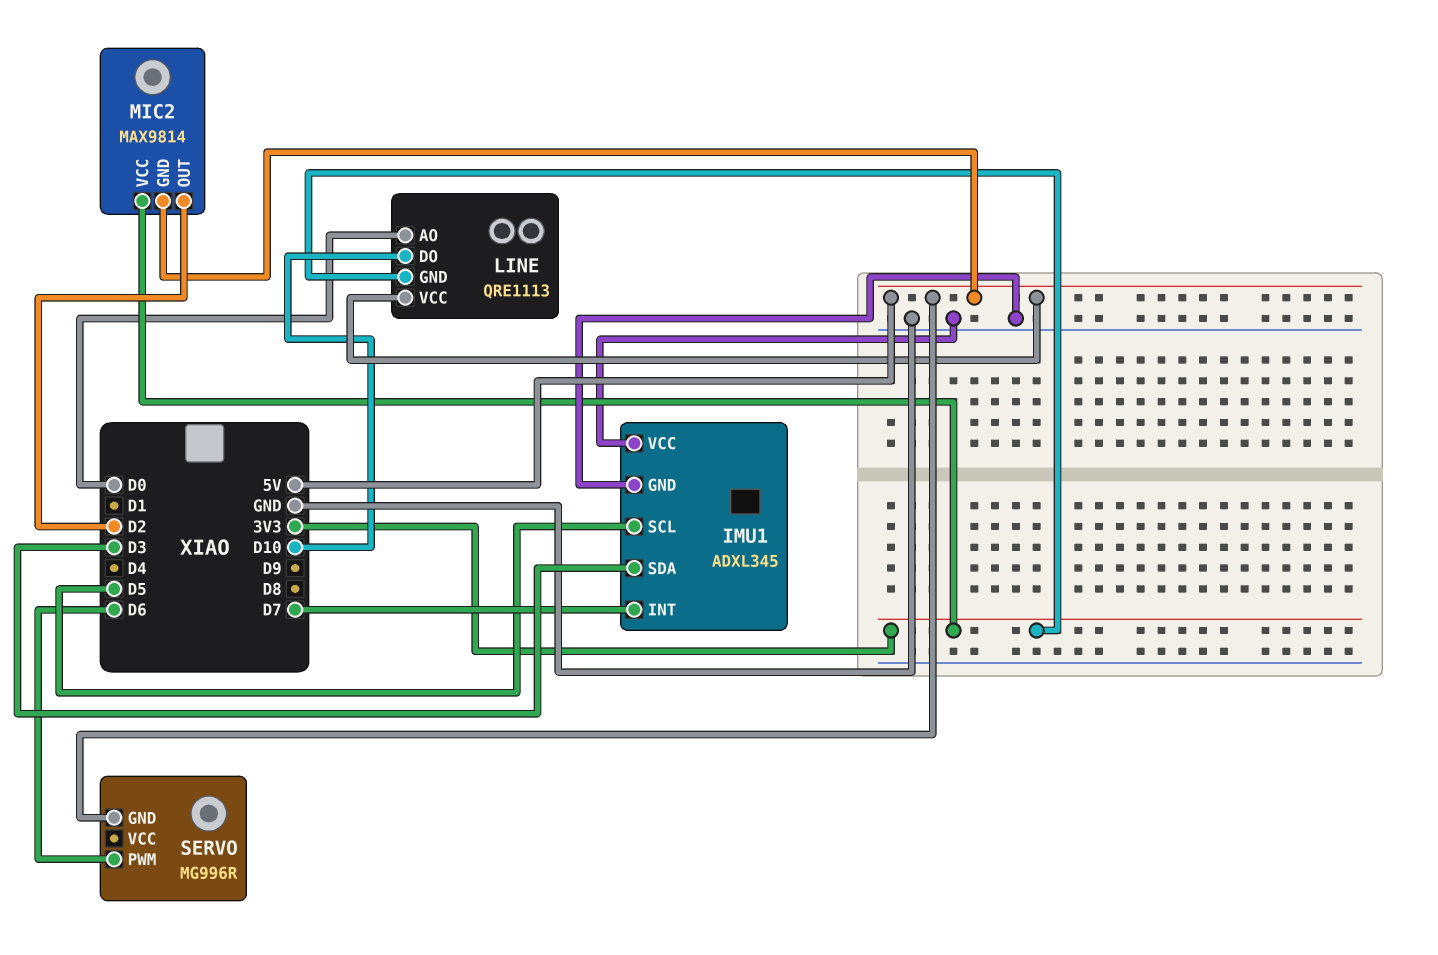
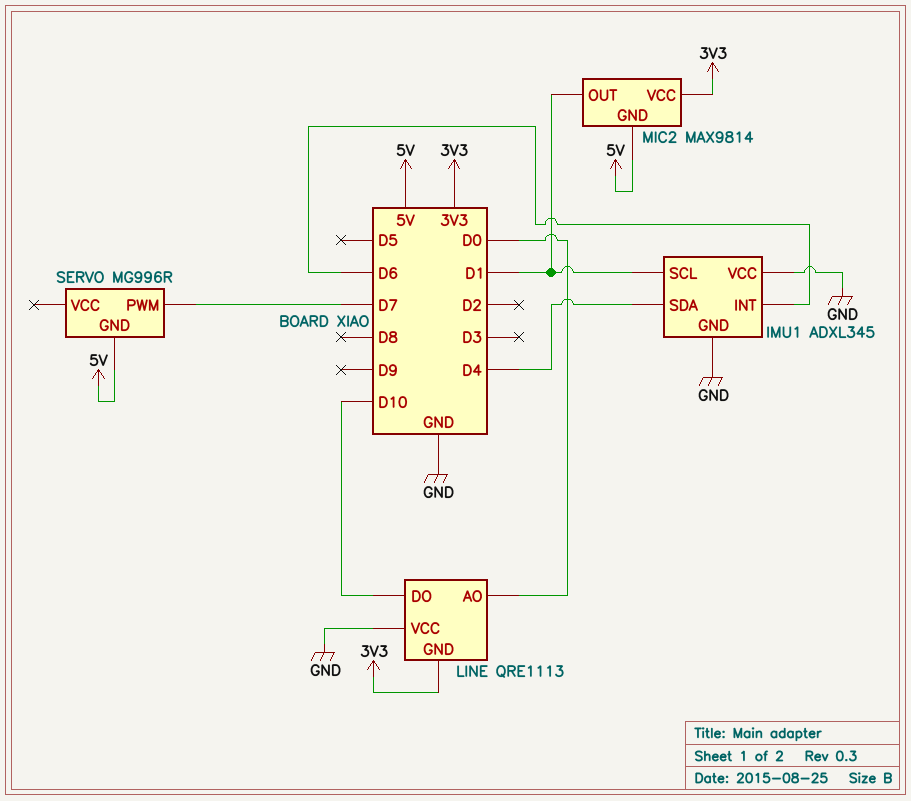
IMU1 pin INT: D7 -> D6
IMU1 pin SCL: D5 -> D1
IMU1 pin SDA: D3 -> D4
LINE pin VCC: 5V -> GND
MIC2 pin OUT: D2 -> D1
SERVO pin PWM: D6 -> D7

